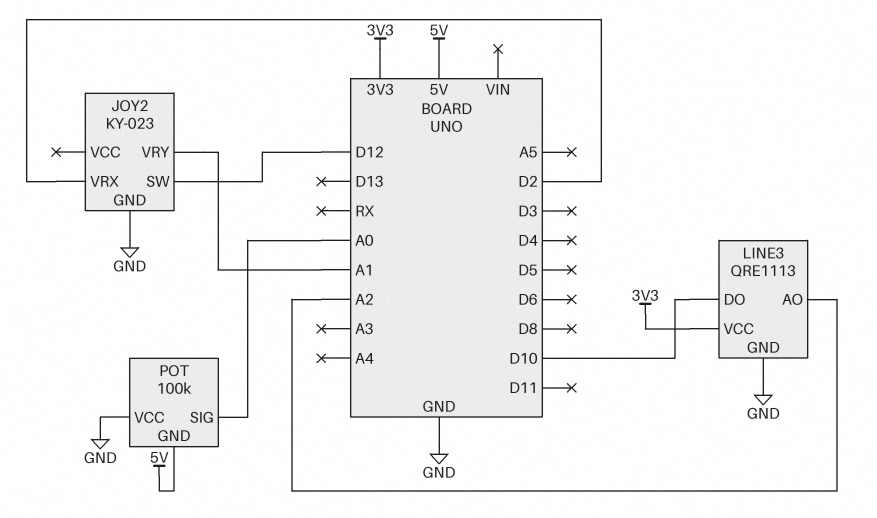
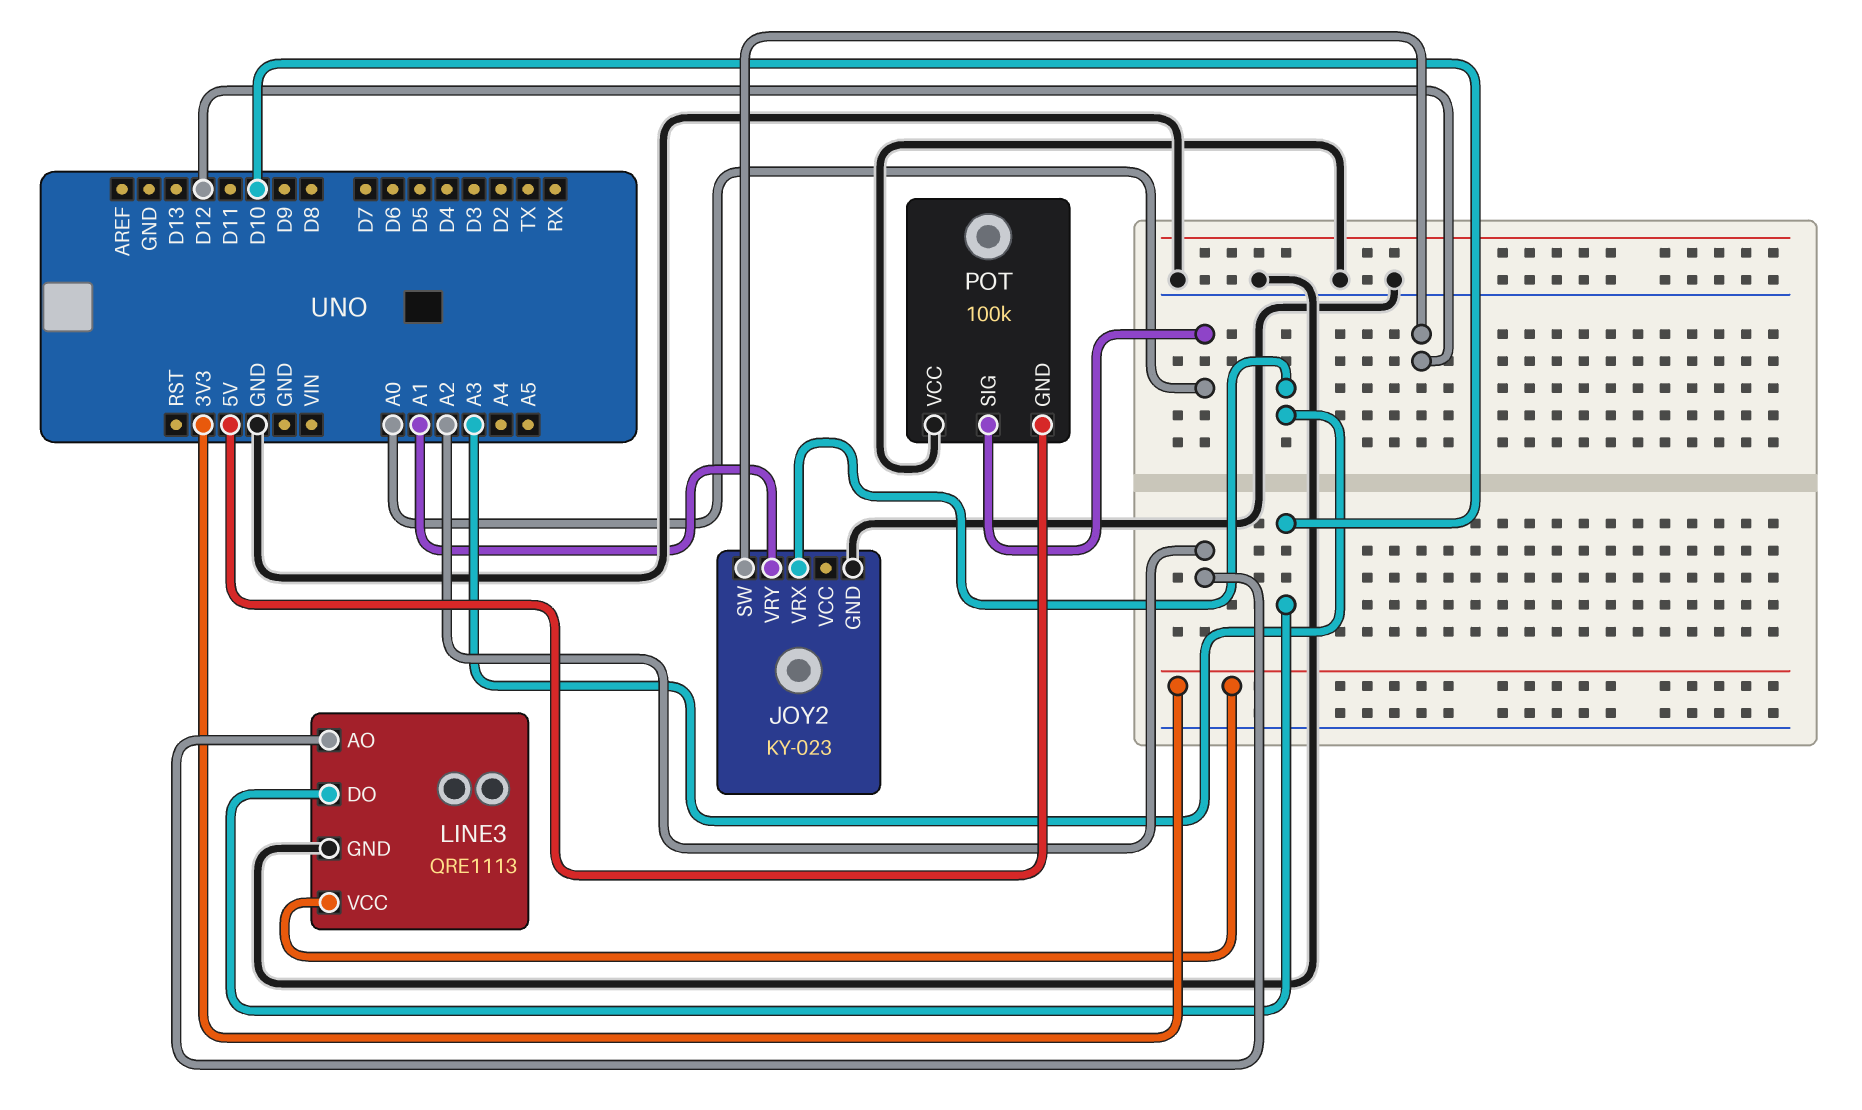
JOY2 pin VRX: D2 -> A3

